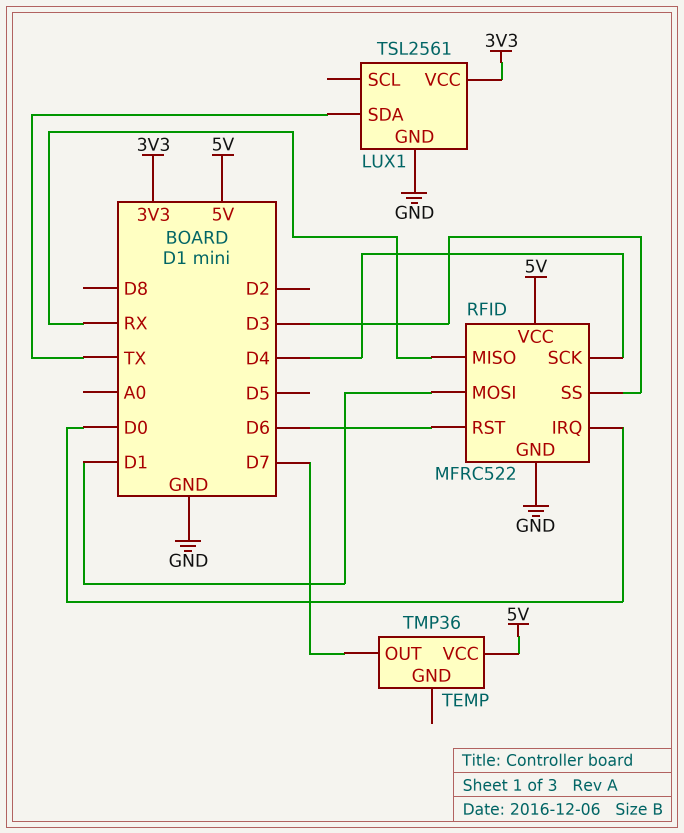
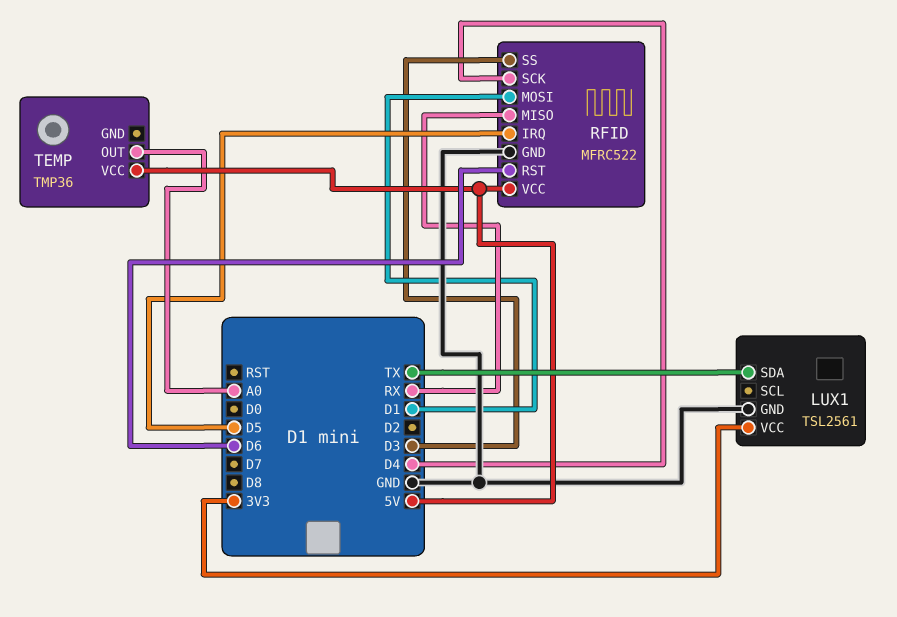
RFID pin IRQ: D0 -> D5
TEMP pin OUT: D7 -> A0

